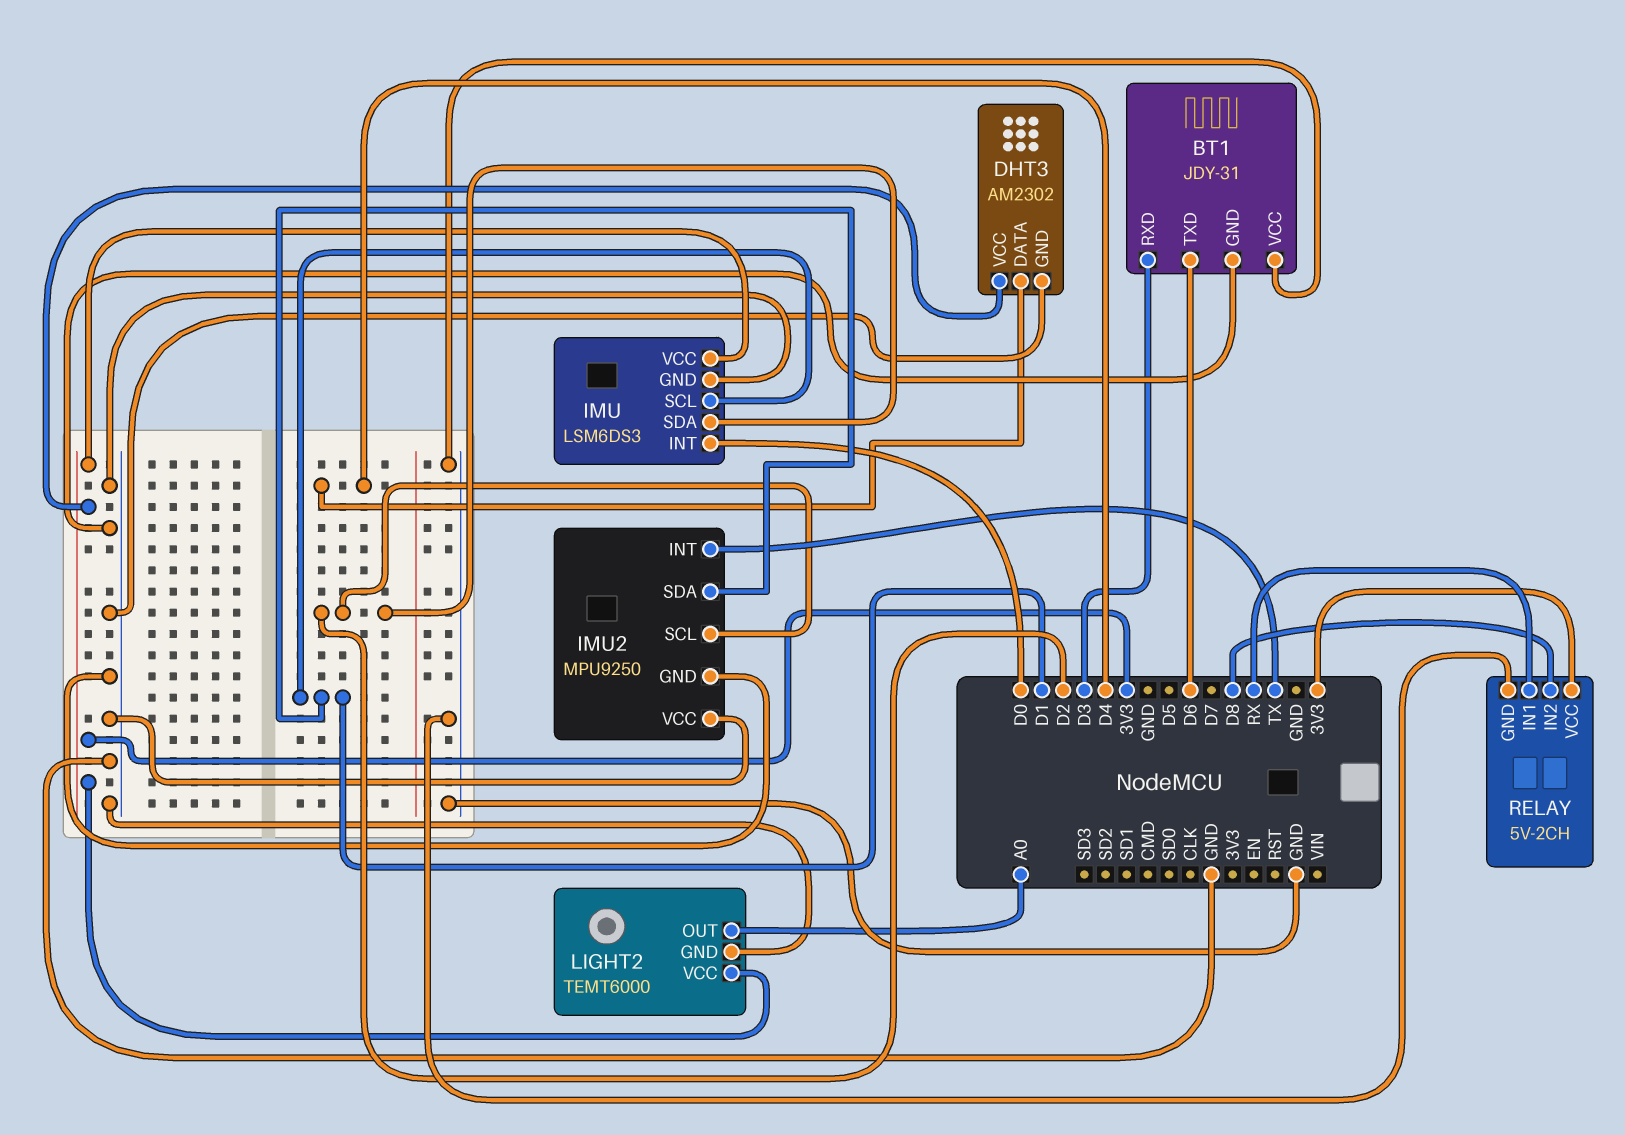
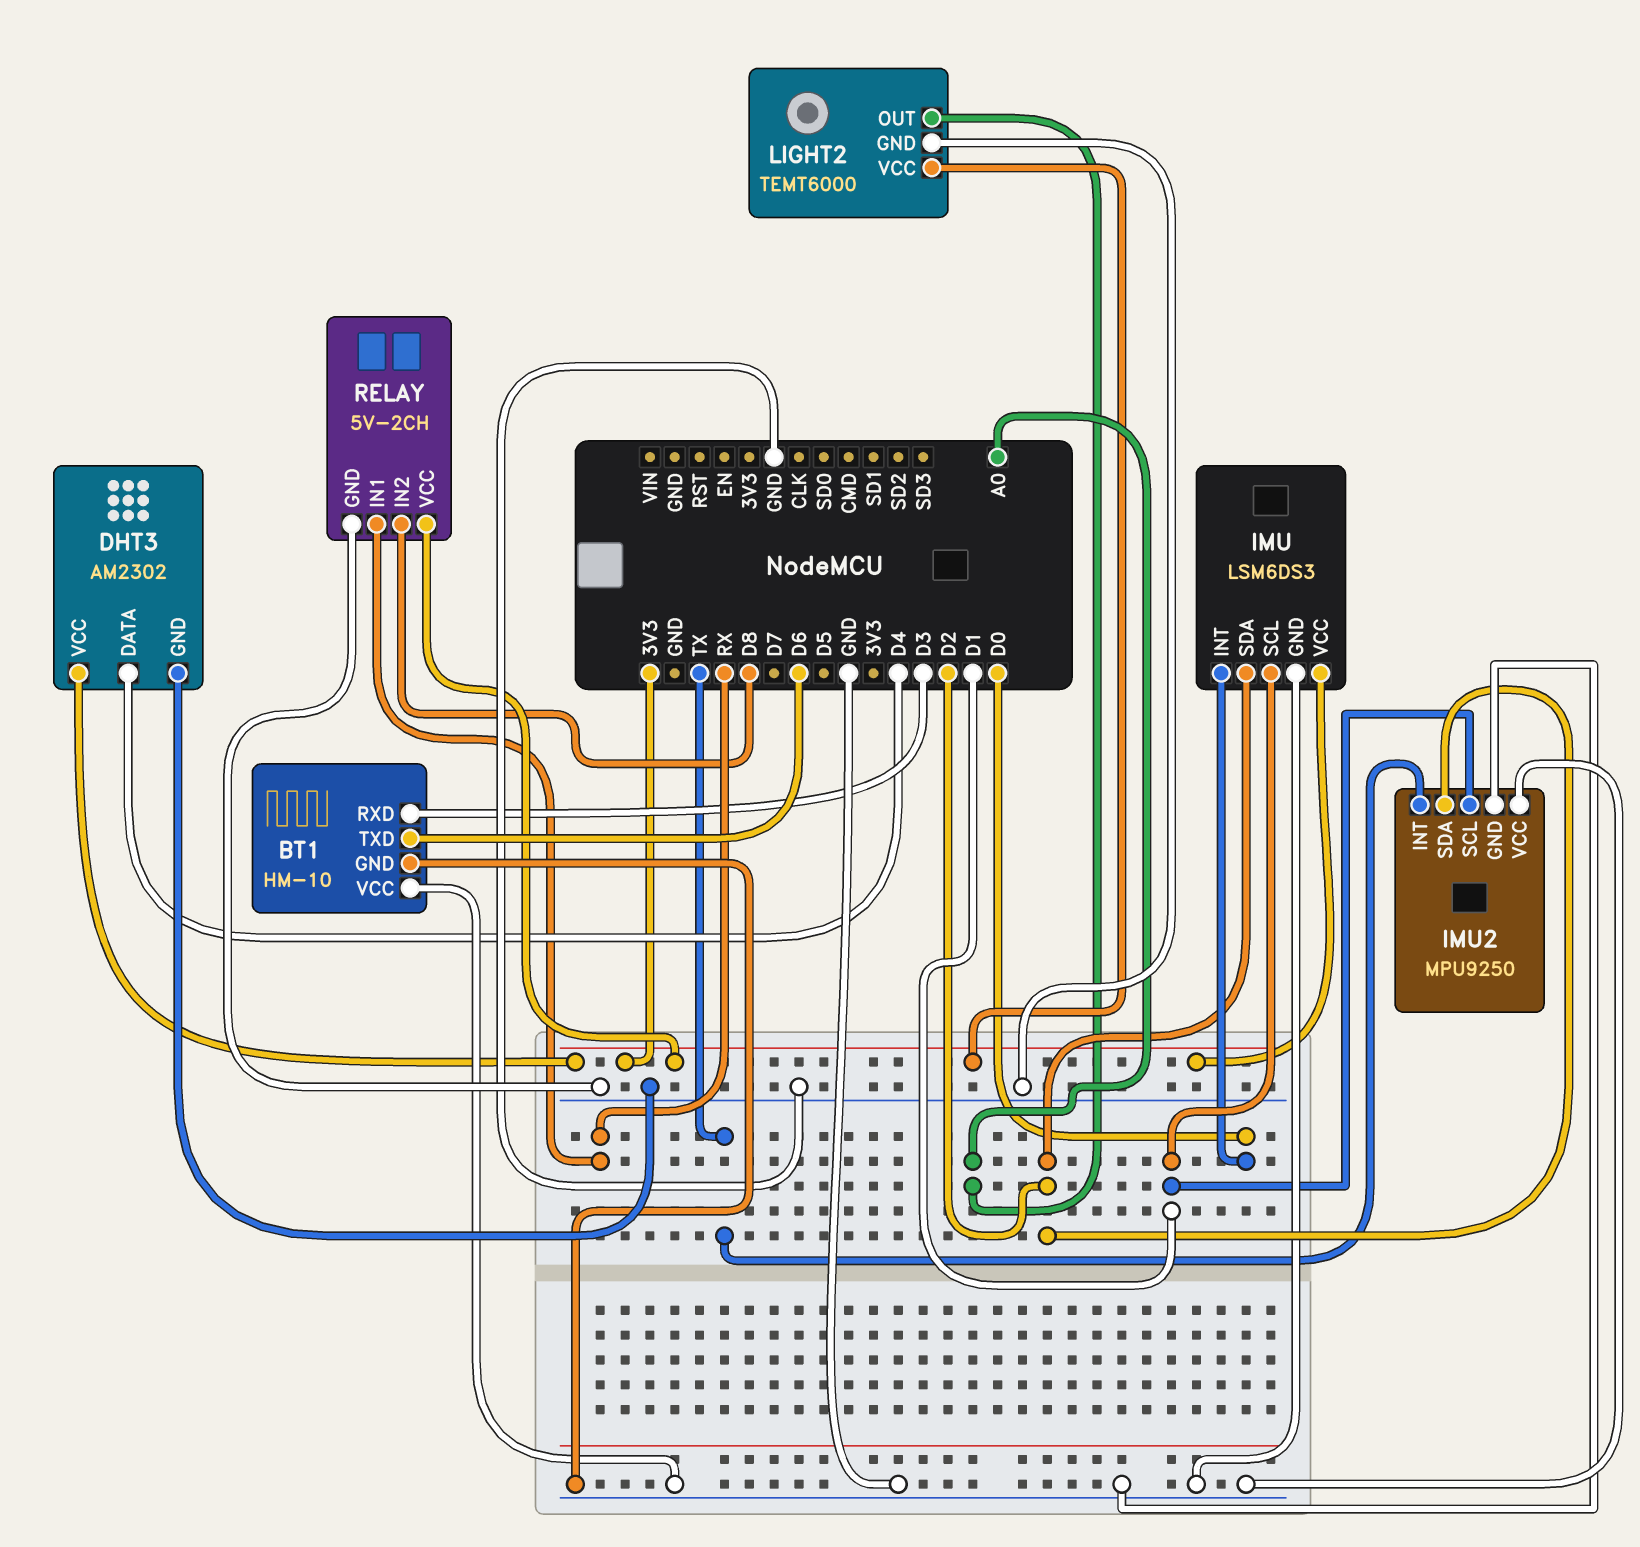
BT1: JDY-31 -> HM-10
IMU2 pin SCL: D2 -> D1
IMU2 pin SDA: D1 -> D2

